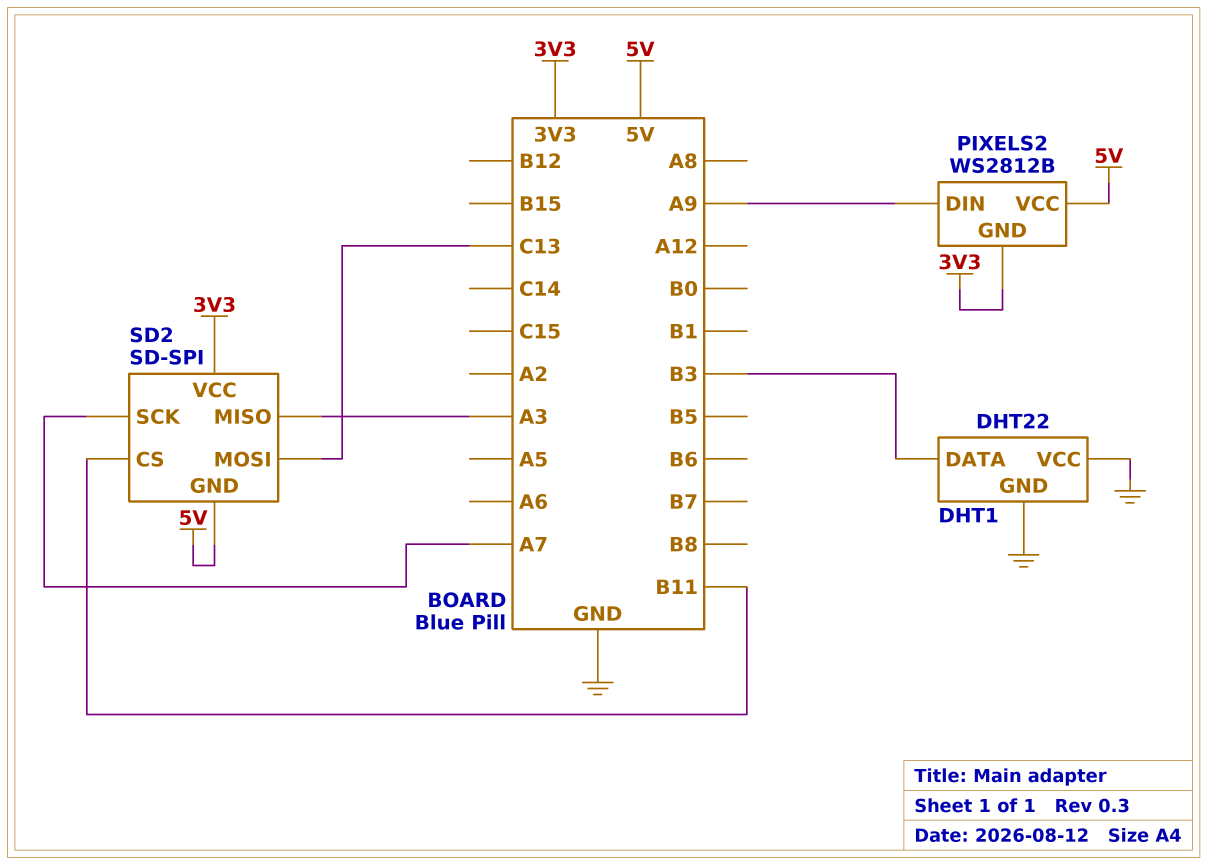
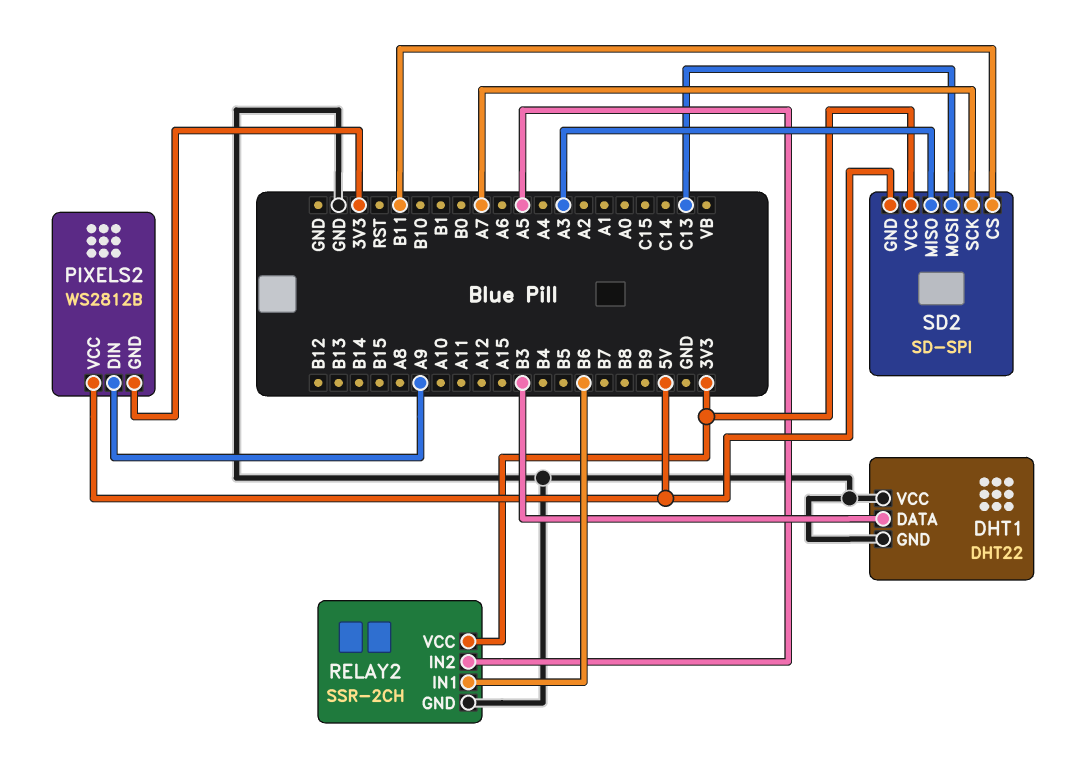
RELAY2: none -> SSR-2CH
RELAY2 pin GND: none -> GND
RELAY2 pin IN1: none -> B6
RELAY2 pin IN2: none -> A5
RELAY2 pin VCC: none -> 3V3

